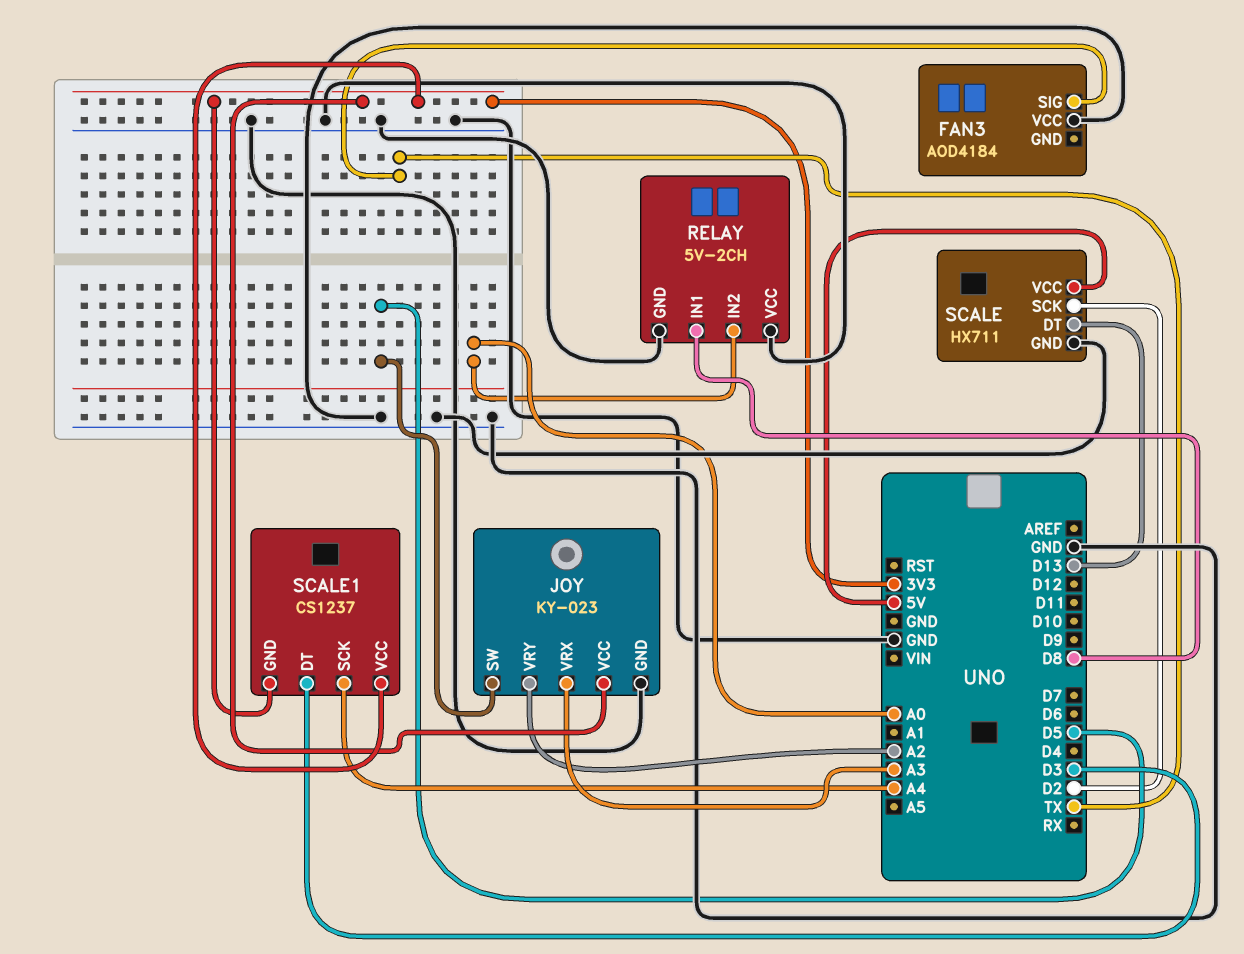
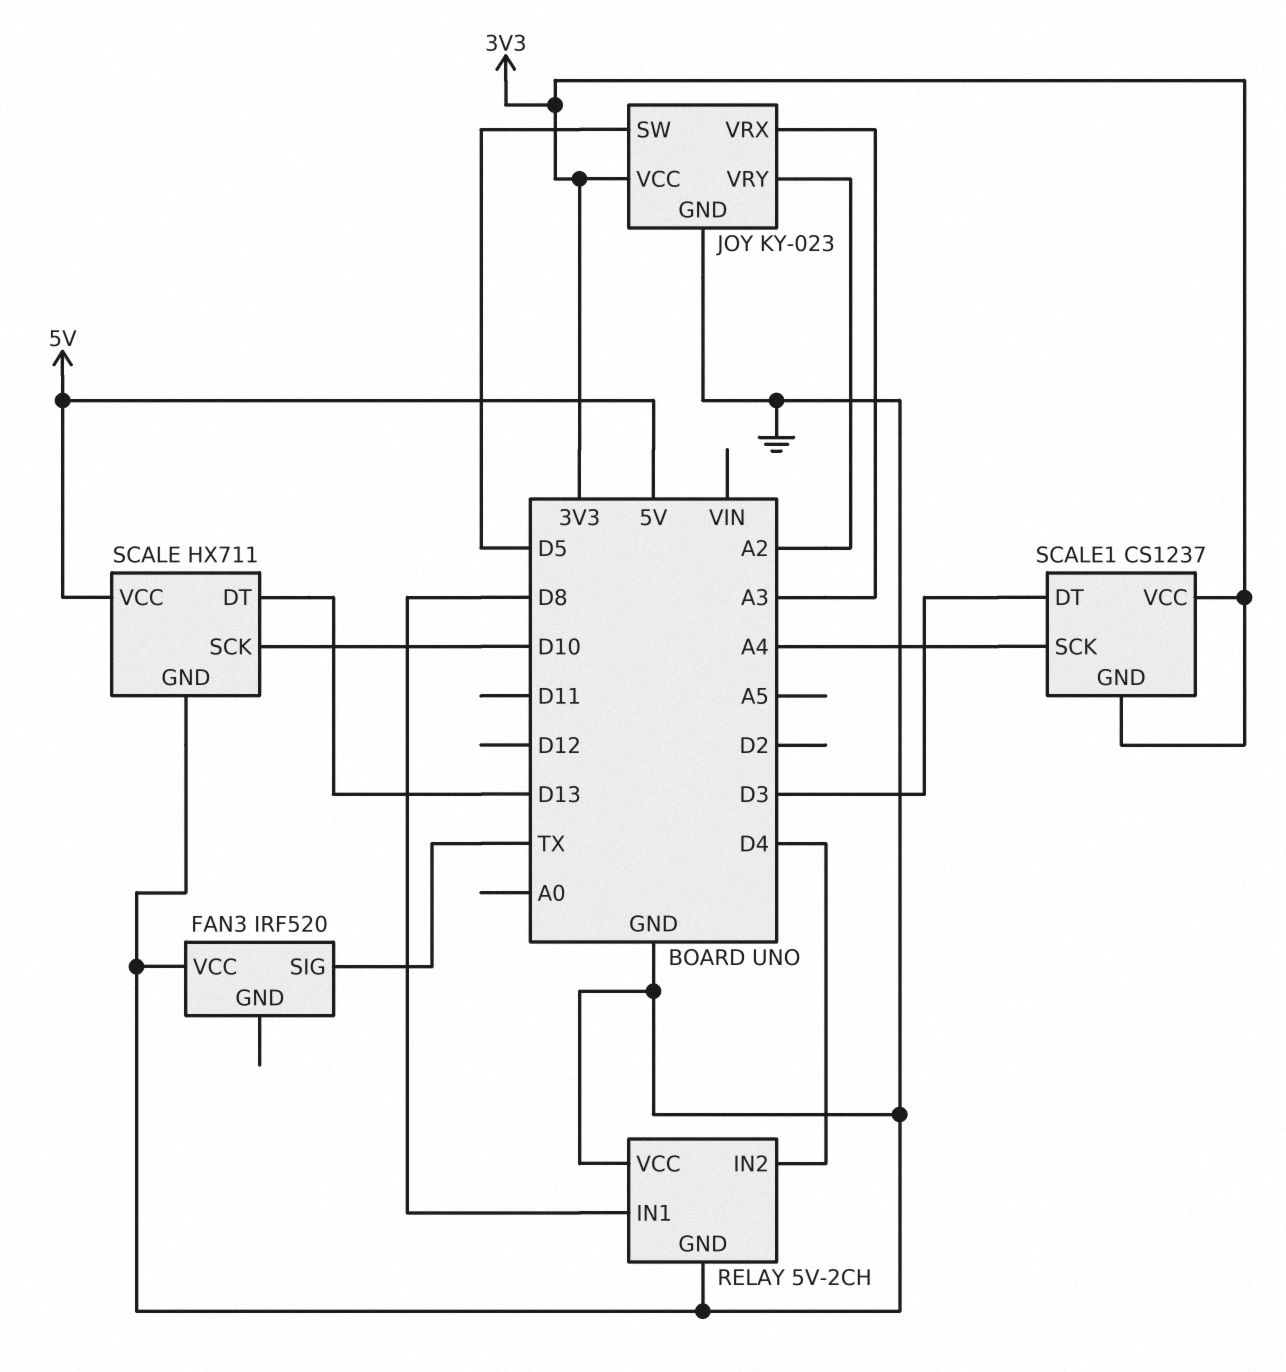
FAN3: AOD4184 -> IRF520
RELAY pin IN2: A0 -> D4
SCALE pin SCK: D2 -> D10

